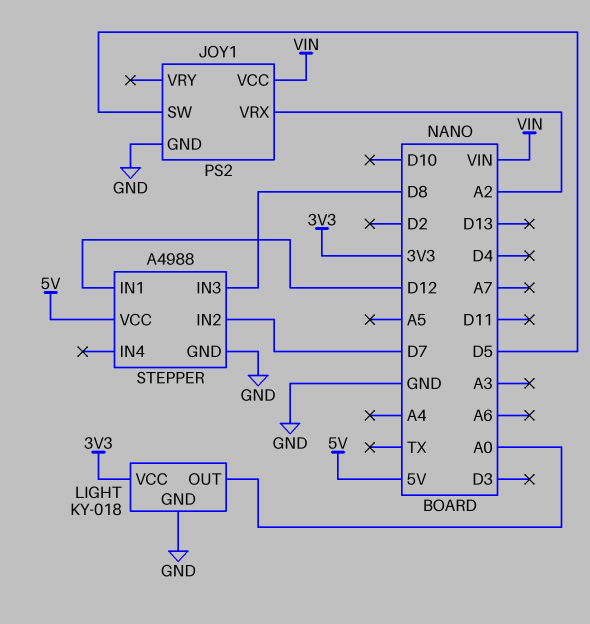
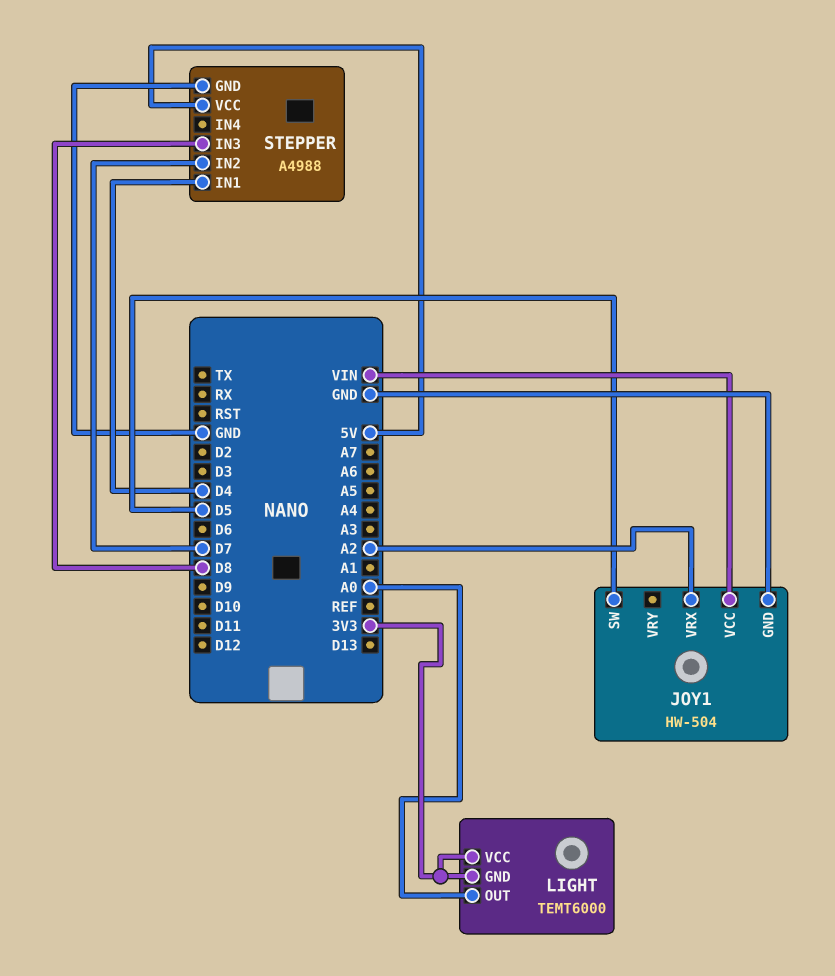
JOY1: PS2 -> HW-504
LIGHT: KY-018 -> TEMT6000
LIGHT pin GND: GND -> 3V3
STEPPER pin IN1: D12 -> D4

